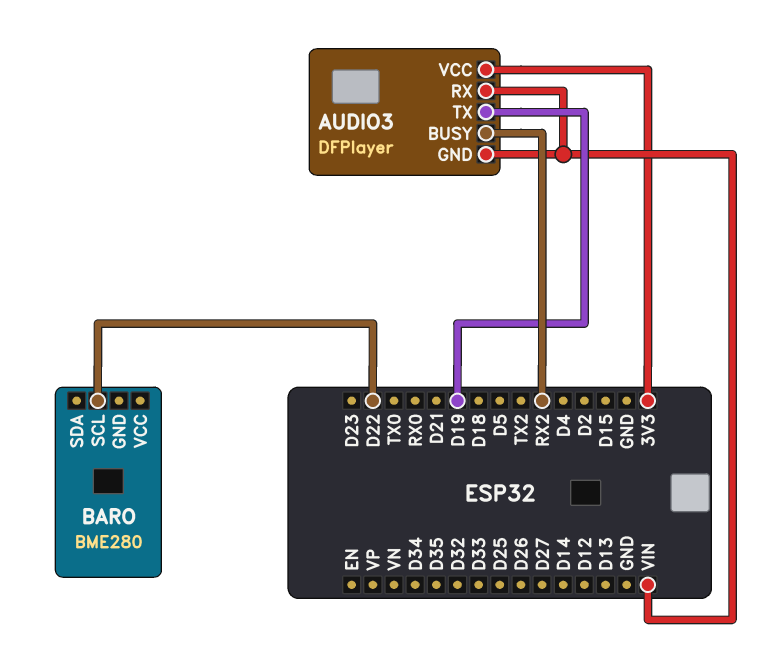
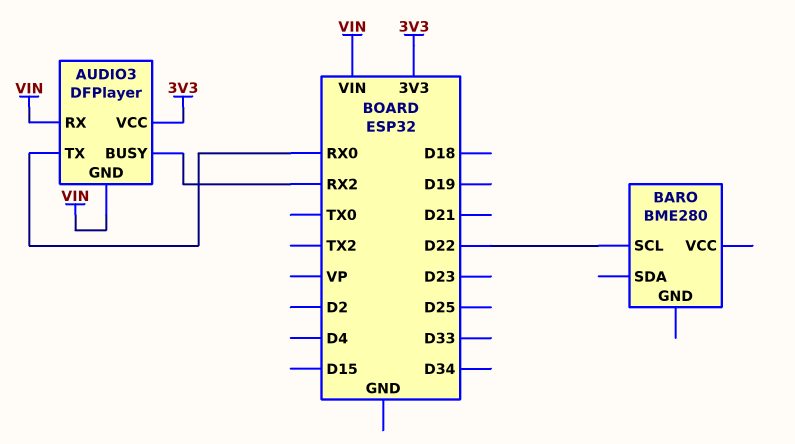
AUDIO3 pin TX: D19 -> RX0

